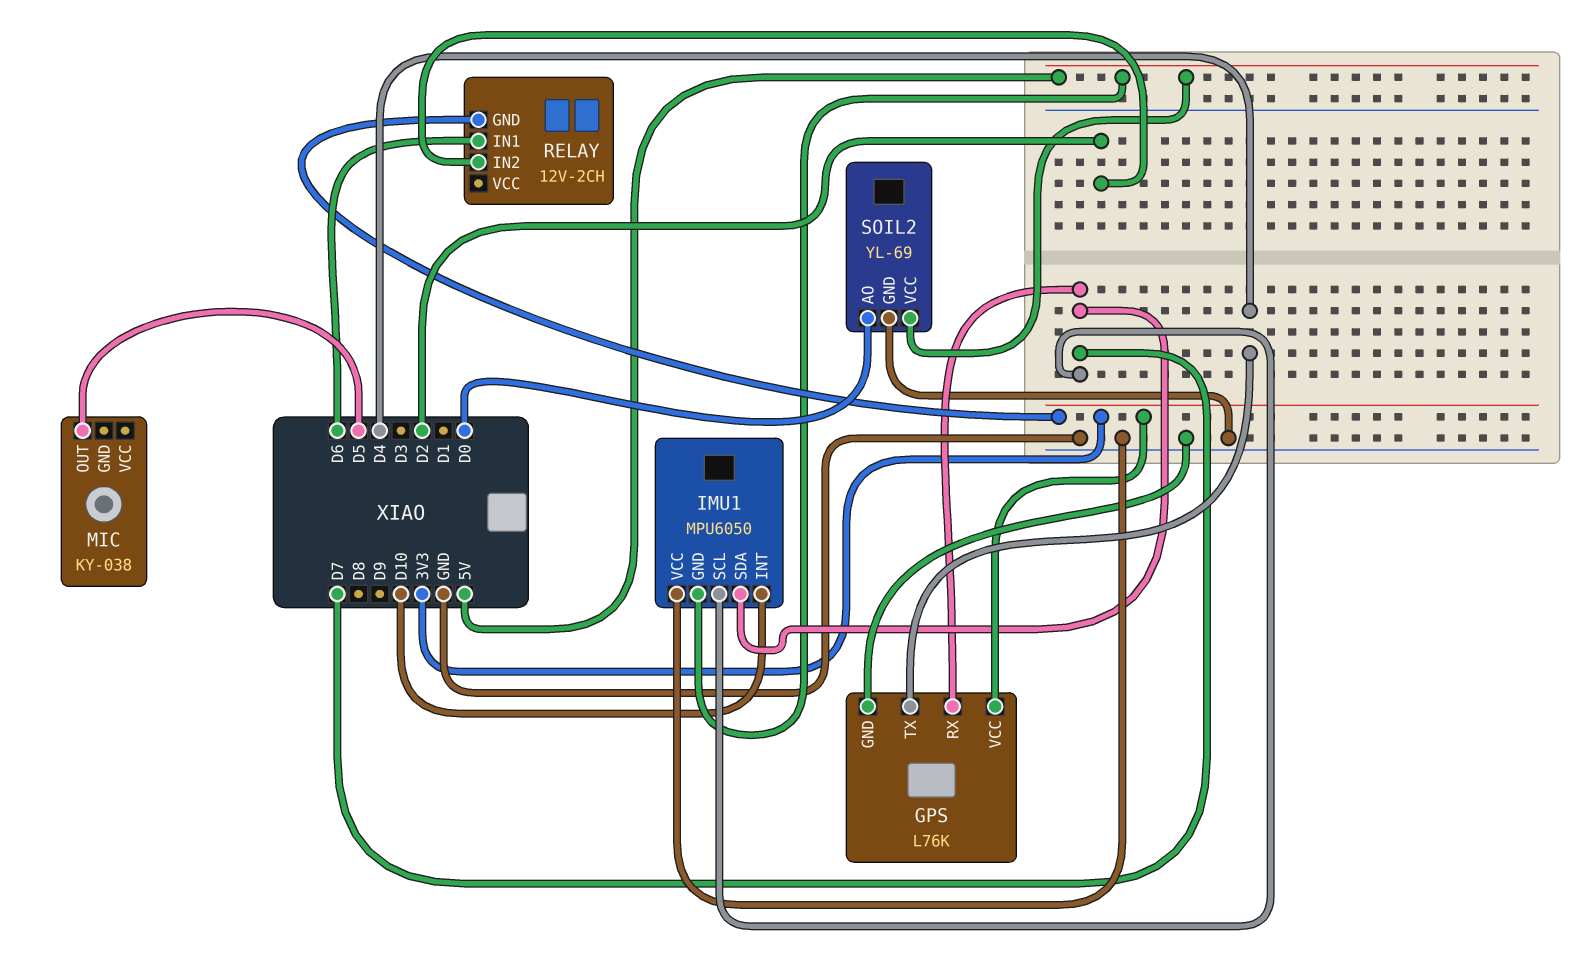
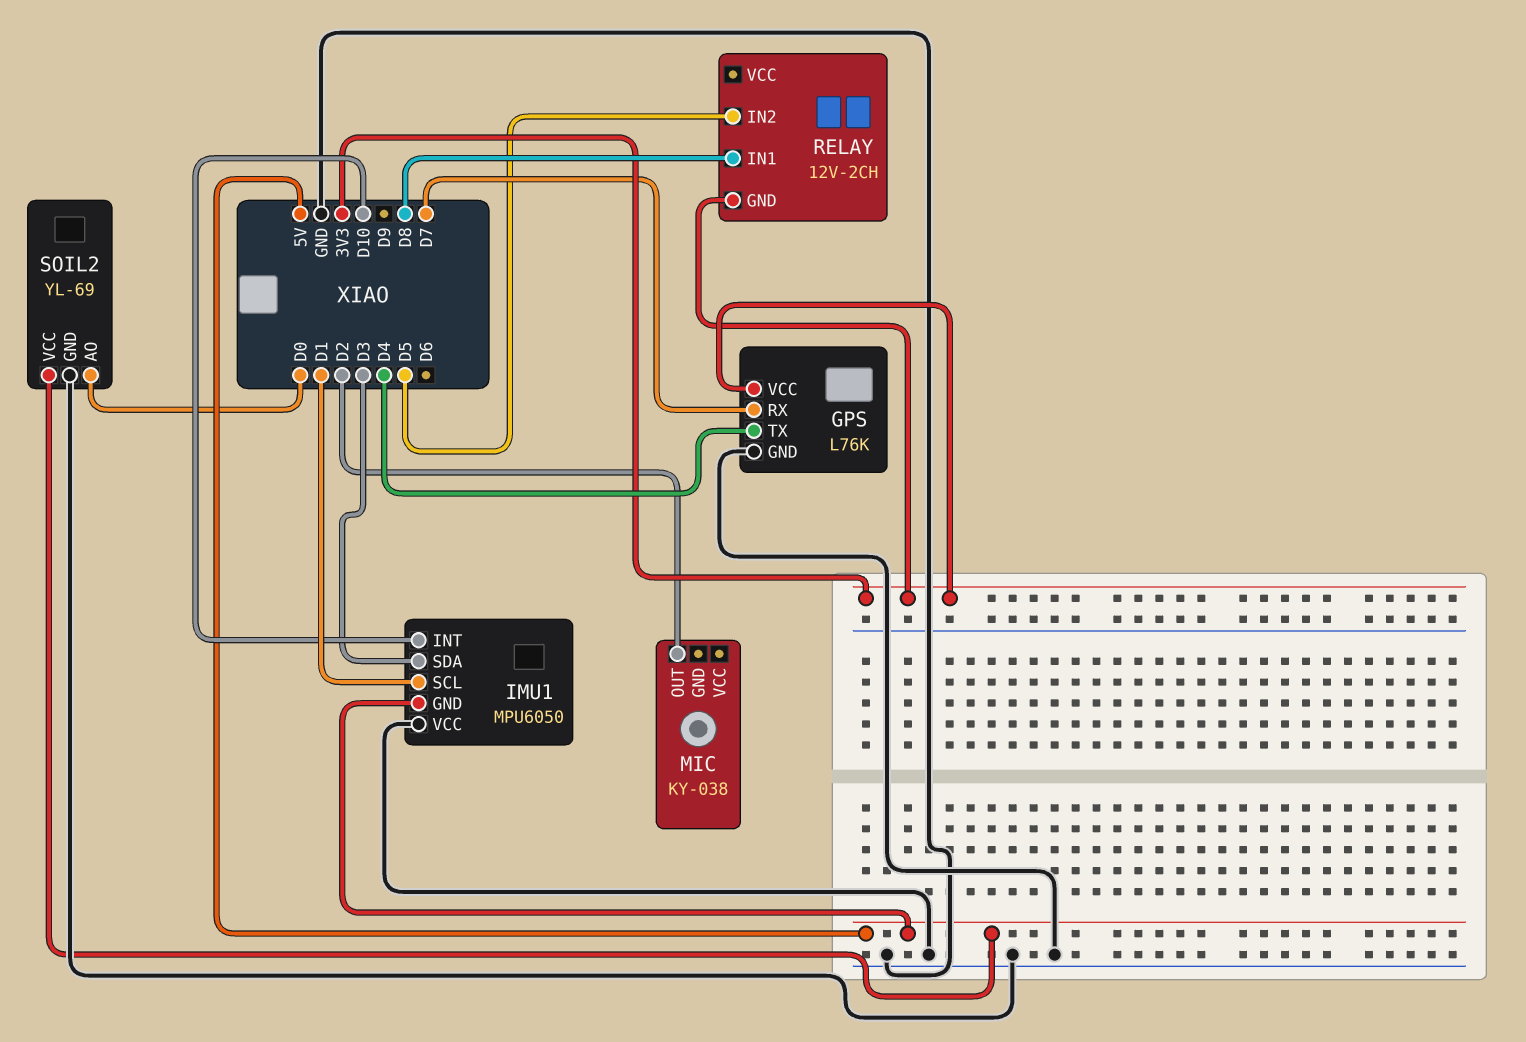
IMU1 pin SCL: D7 -> D1
IMU1 pin SDA: D7 -> D3
MIC pin OUT: D5 -> D2
RELAY pin IN1: D6 -> D8
RELAY pin IN2: D2 -> D5

